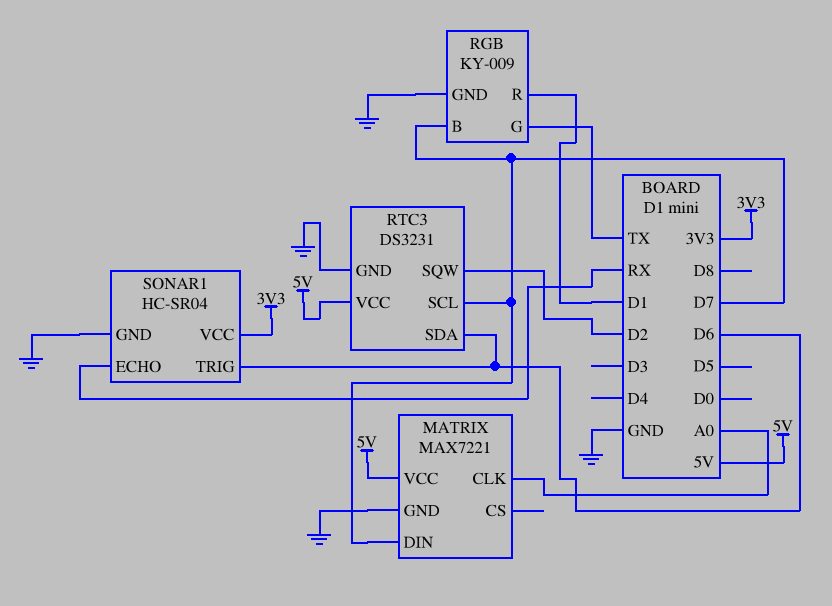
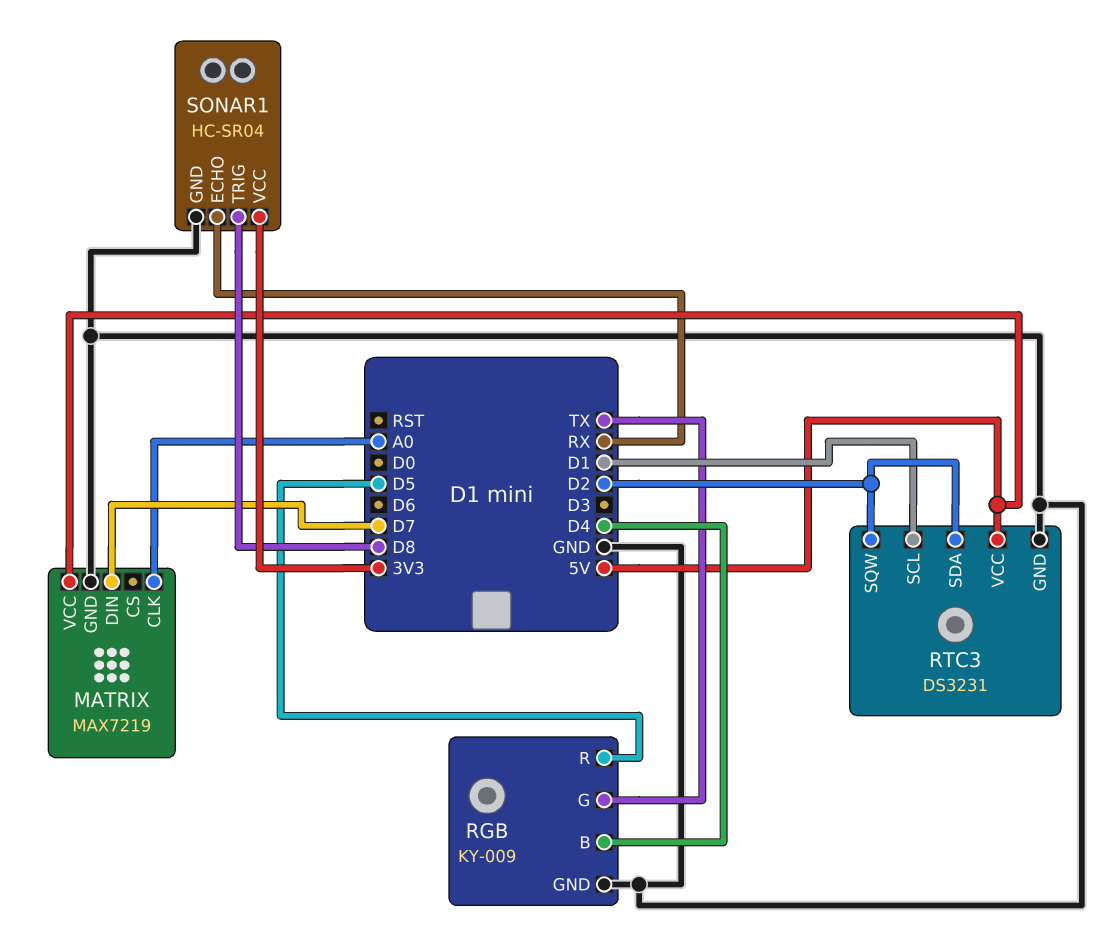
MATRIX: MAX7221 -> MAX7219
RGB pin B: D7 -> D4
RGB pin R: D1 -> D5
RTC3 pin SCL: D7 -> D1
RTC3 pin SDA: D6 -> D2
SONAR1 pin TRIG: D6 -> D8

